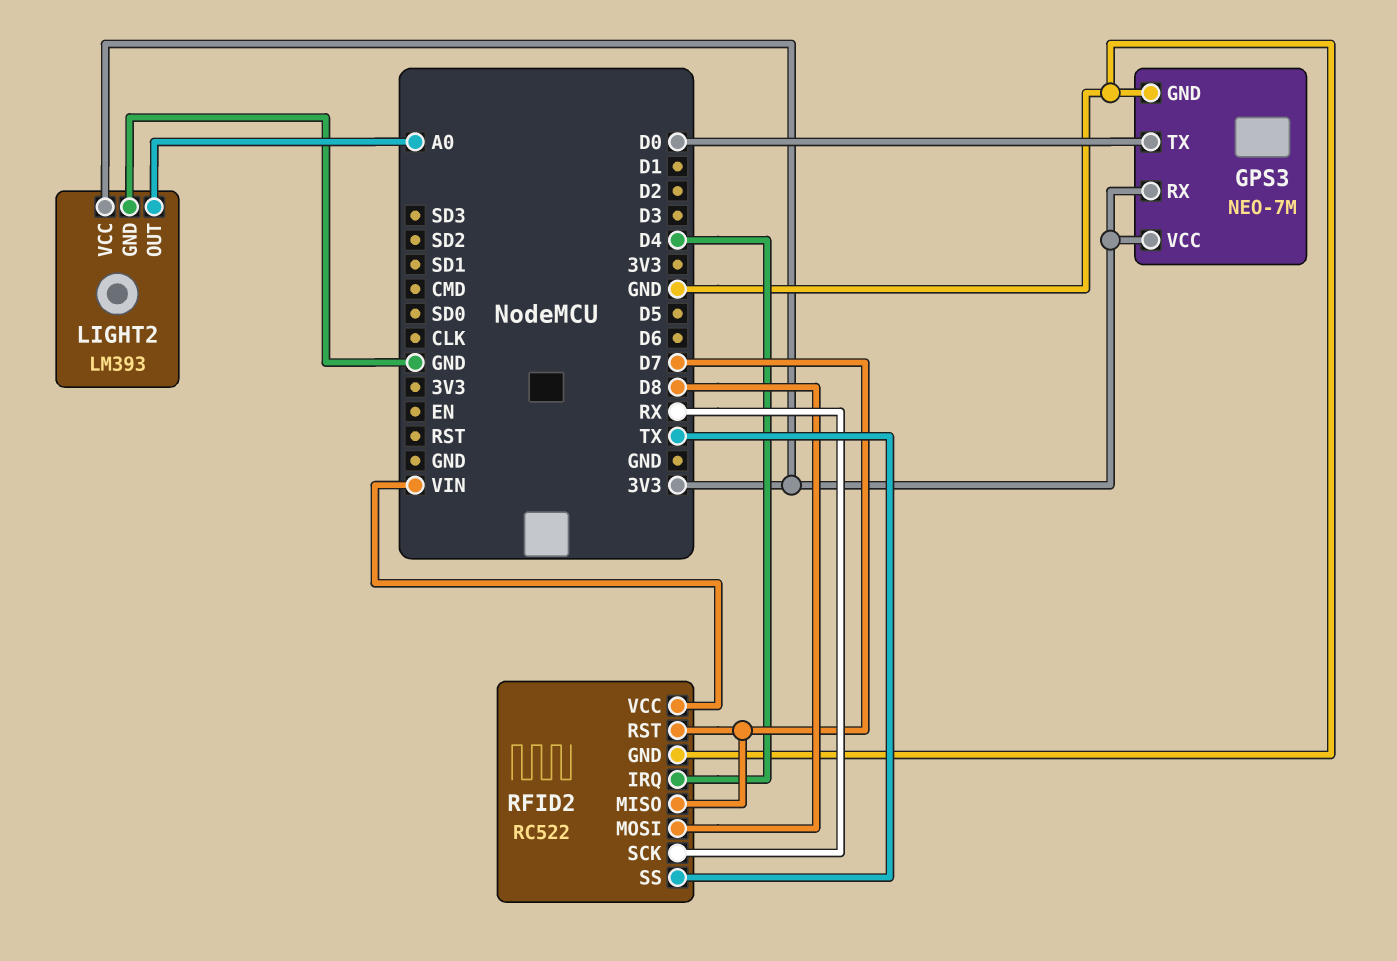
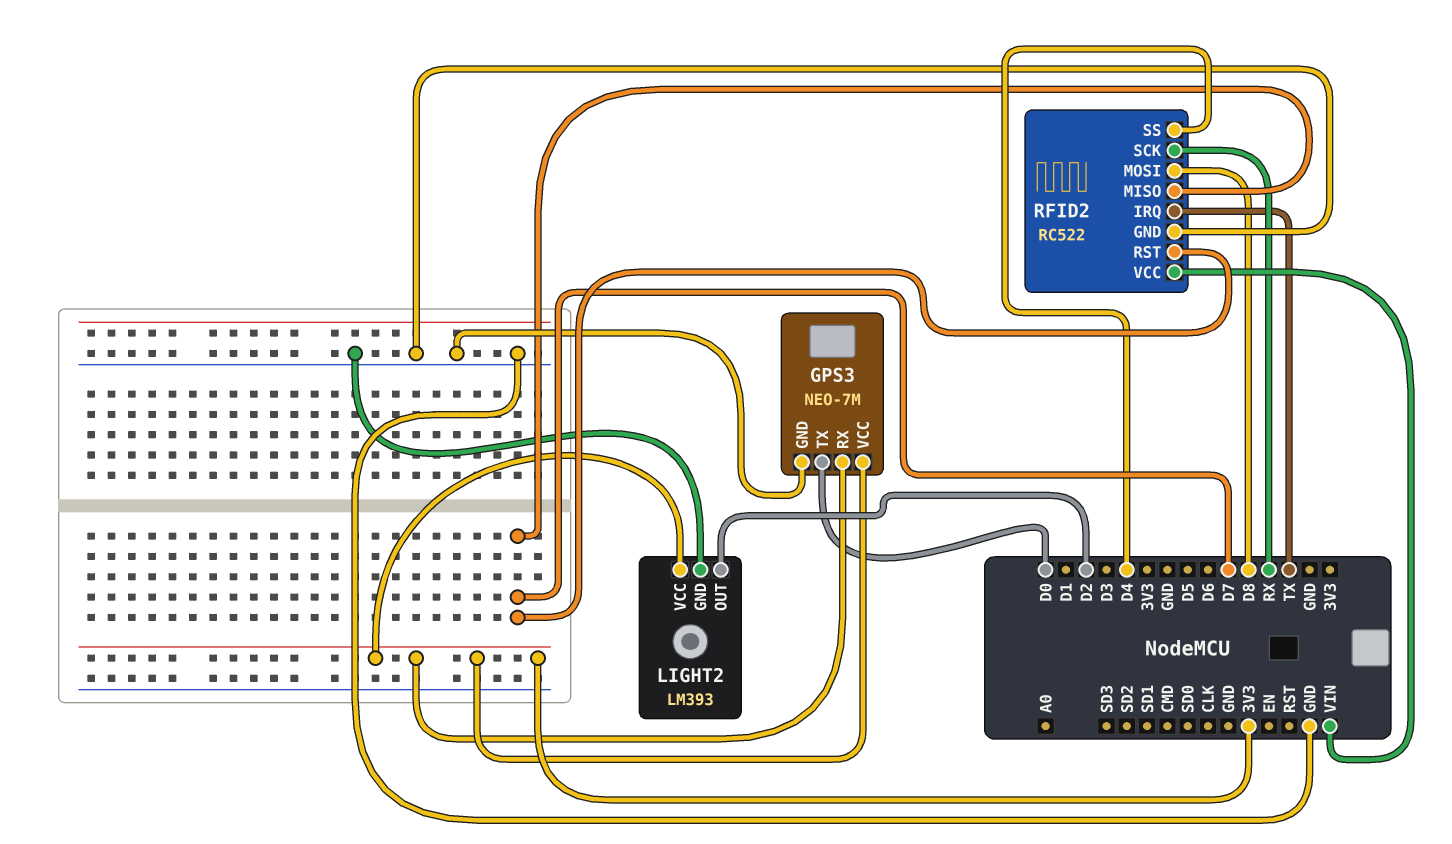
LIGHT2 pin OUT: A0 -> D2
RFID2 pin IRQ: D4 -> TX
RFID2 pin SS: TX -> D4

